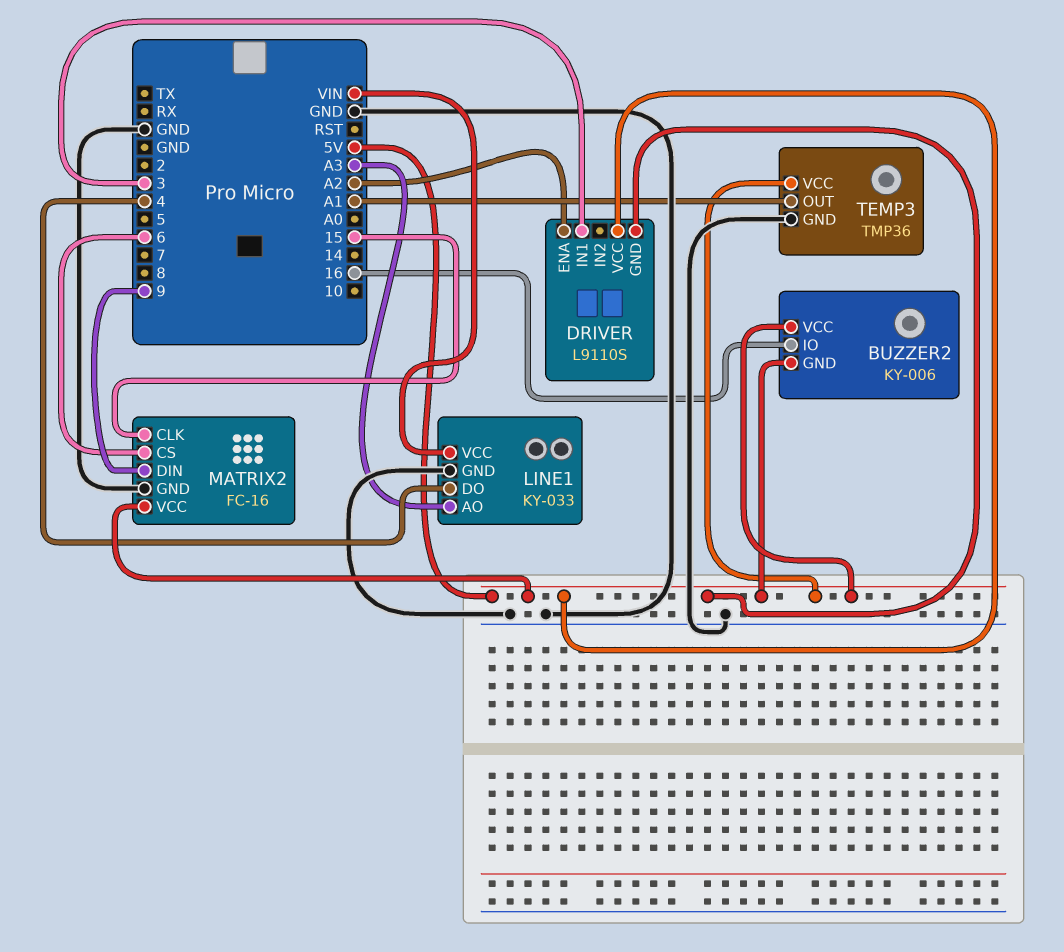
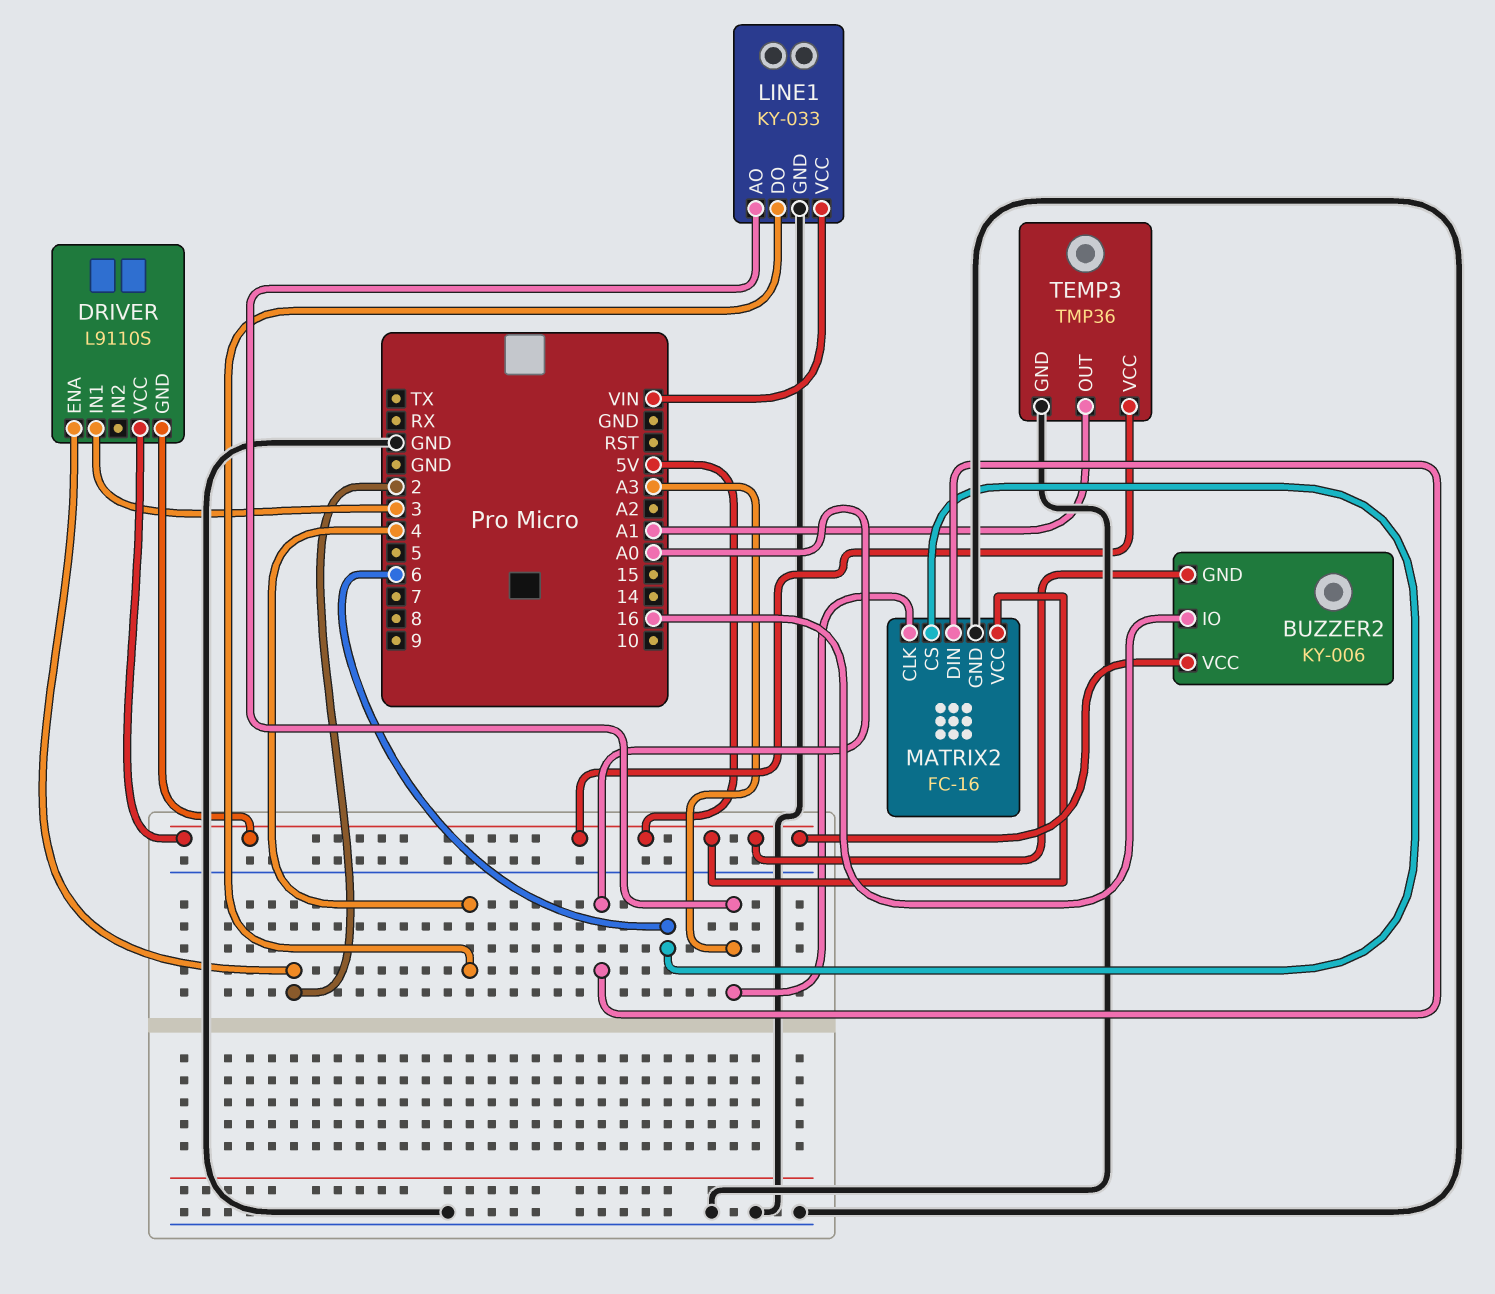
DRIVER pin ENA: A2 -> 2
MATRIX2 pin CLK: 15 -> A3
MATRIX2 pin DIN: 9 -> A0

